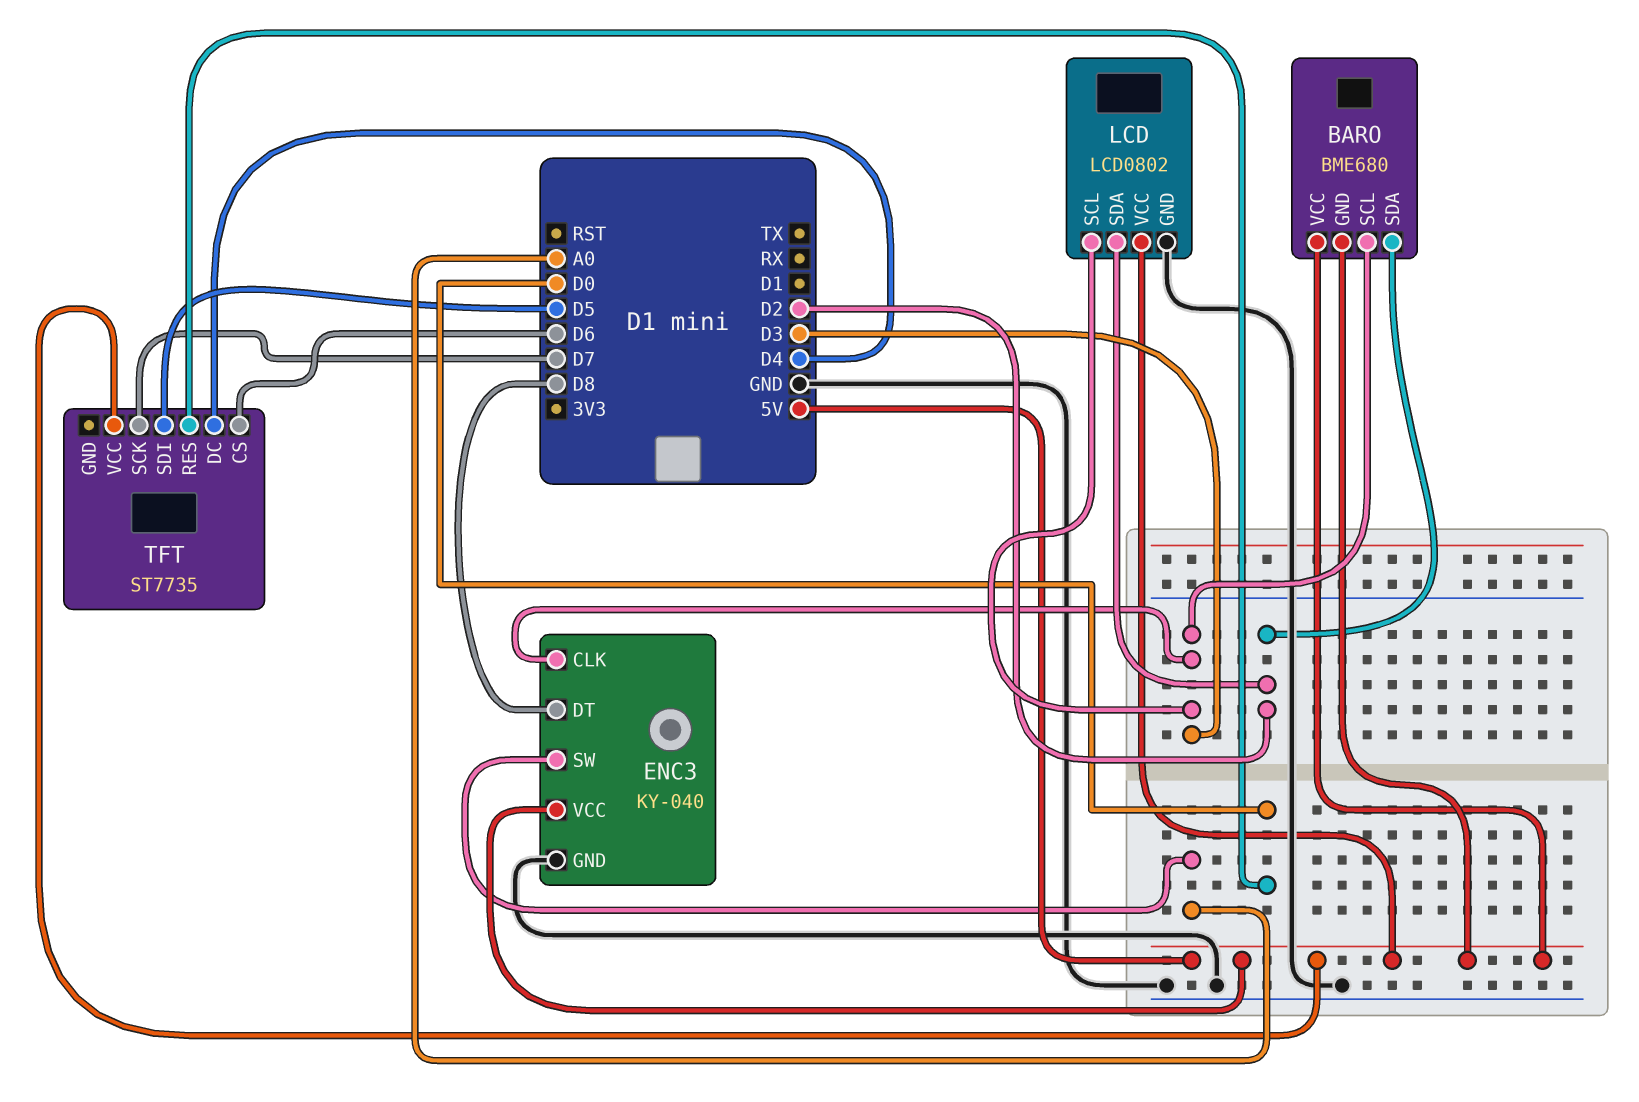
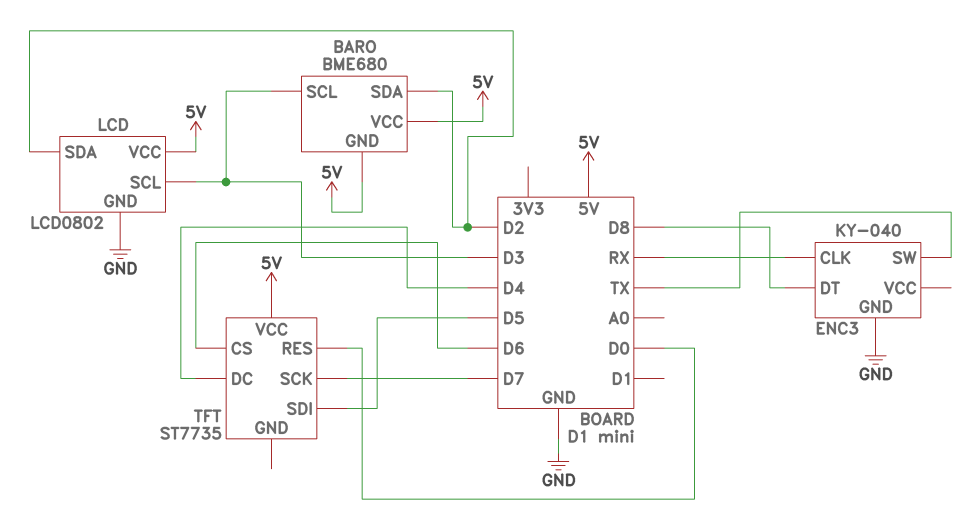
ENC3 pin CLK: D3 -> RX
ENC3 pin SW: A0 -> TX
ENC3 pin VCC: 5V -> none

